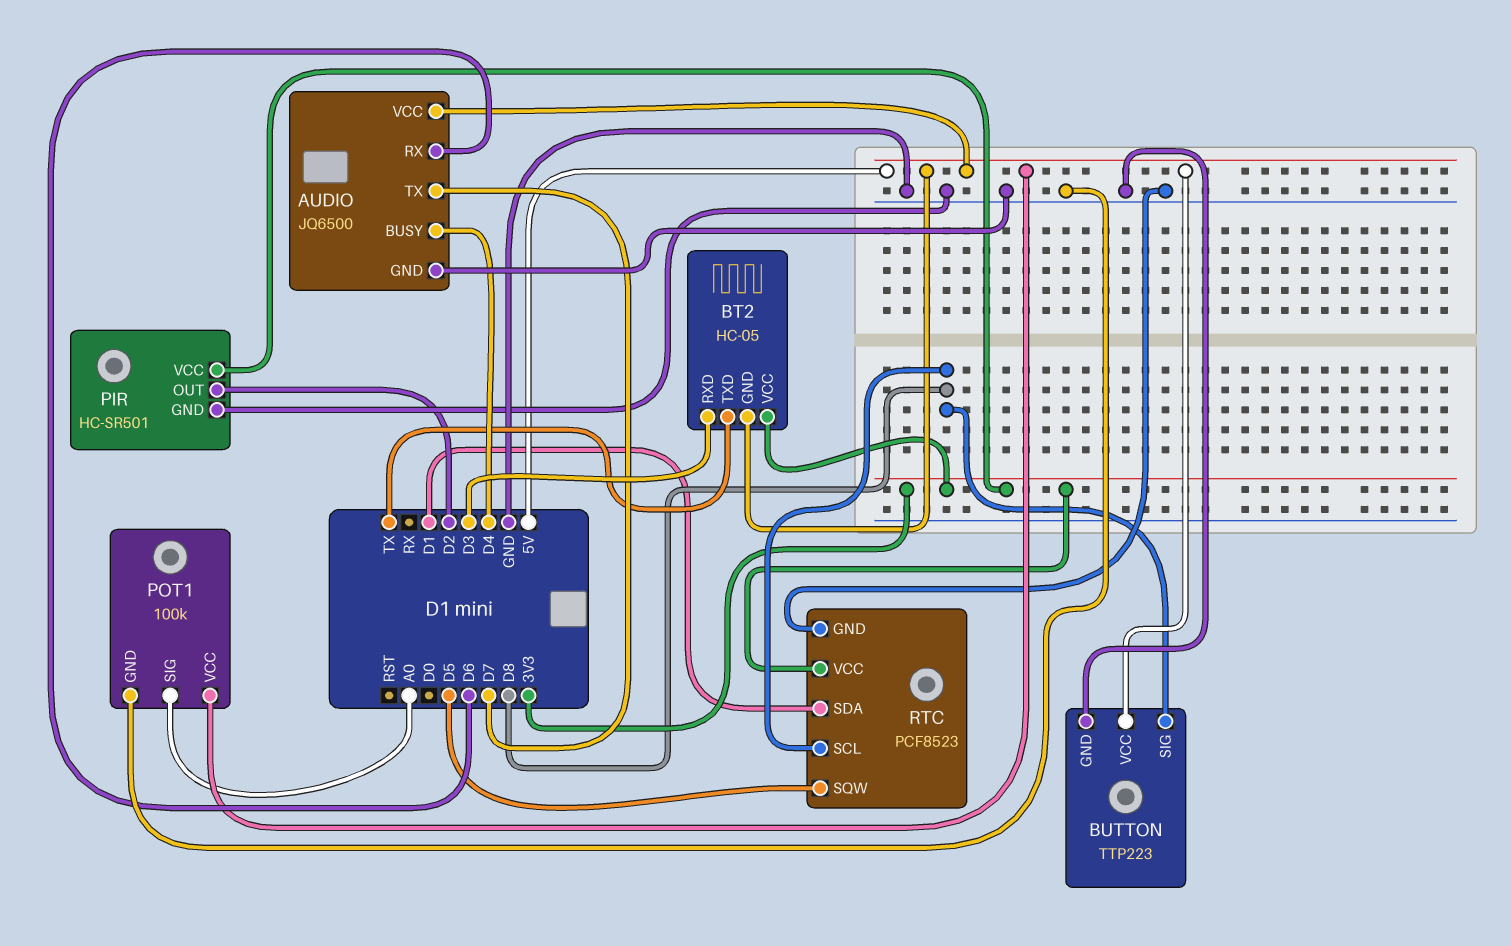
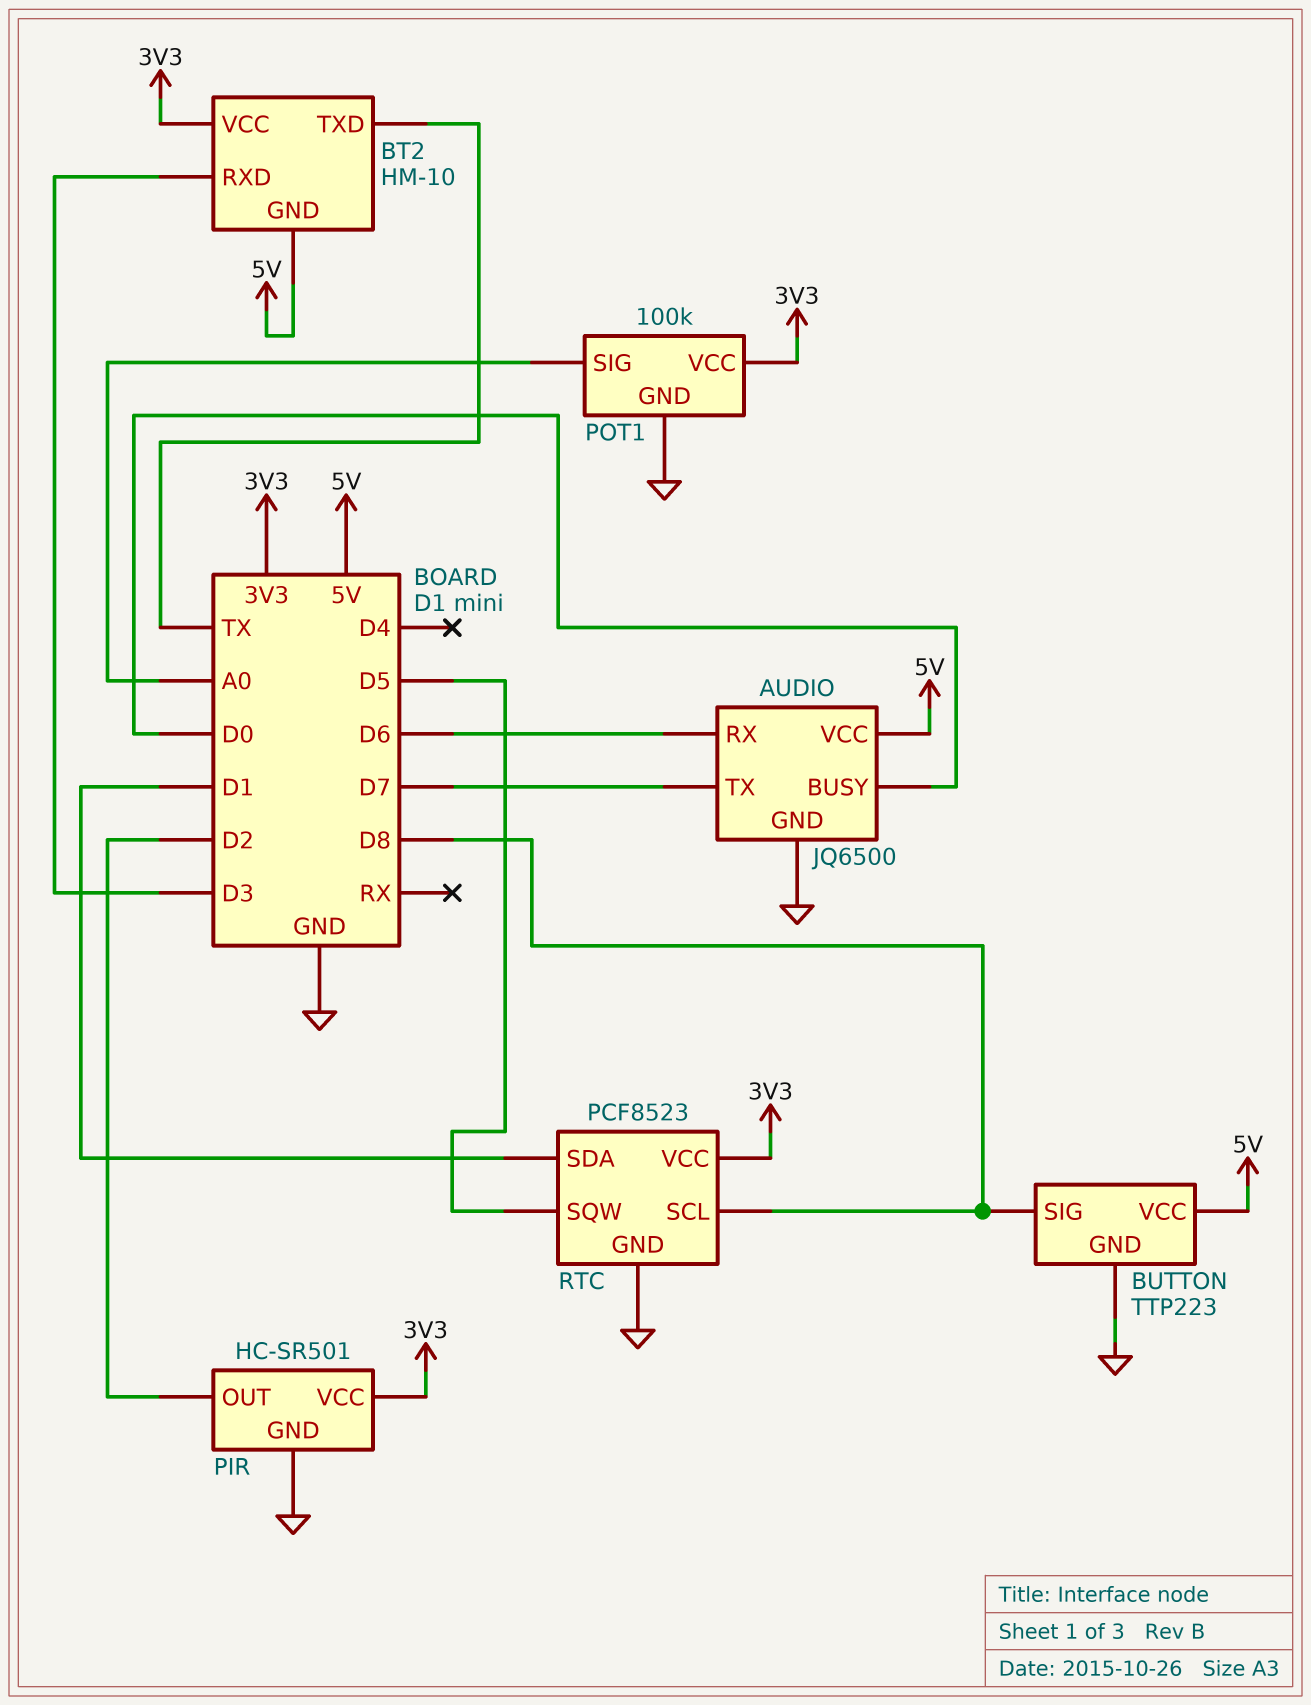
AUDIO pin BUSY: D4 -> D0
BT2: HC-05 -> HM-10
POT1 pin VCC: 5V -> 3V3

